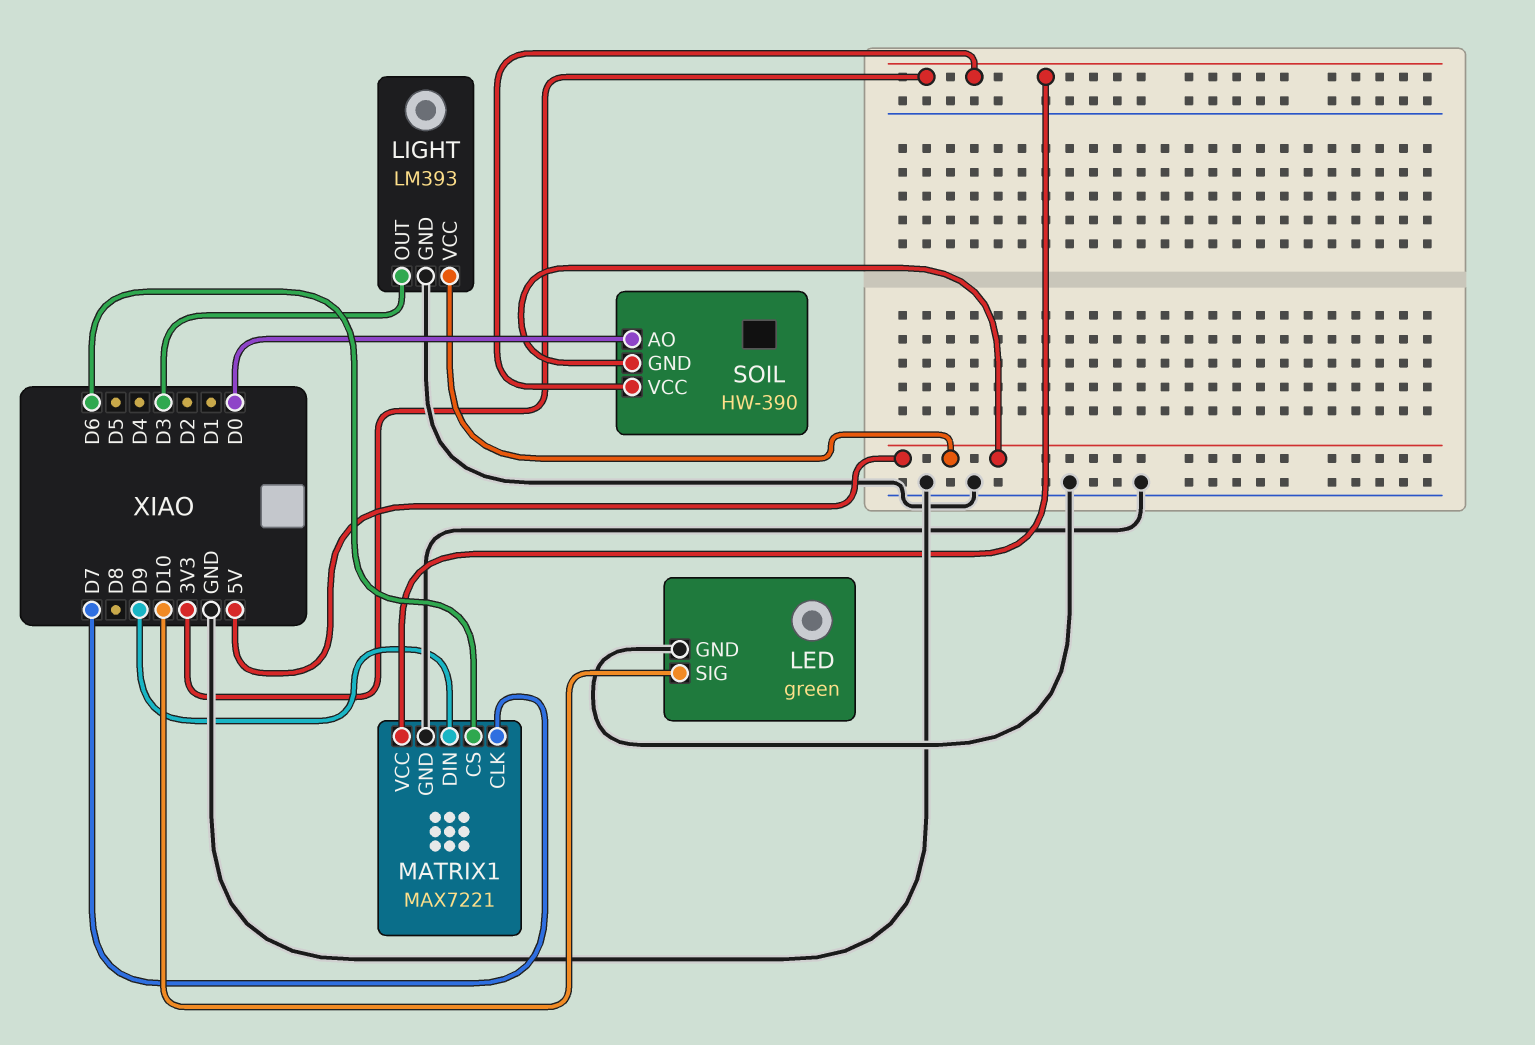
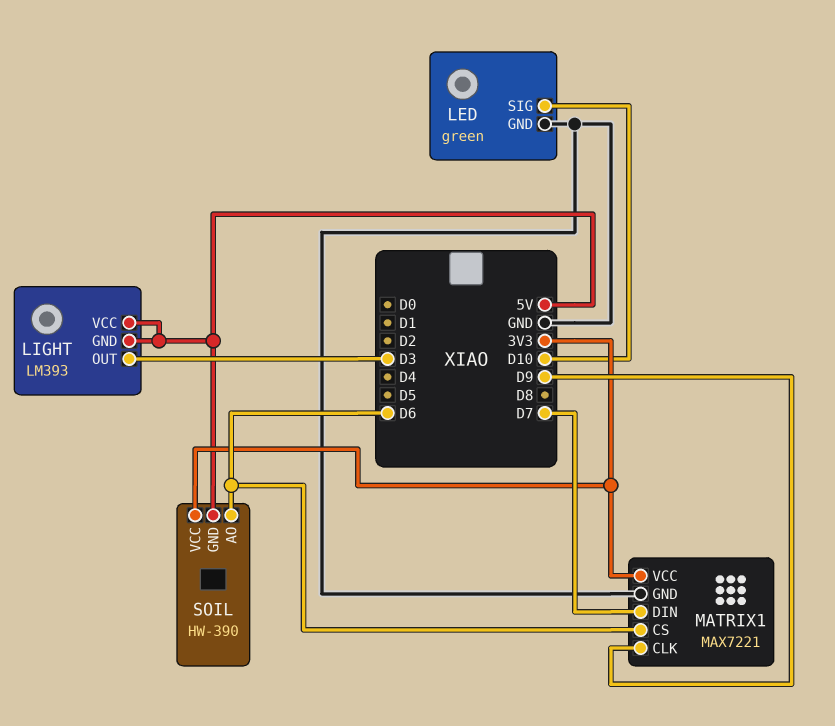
LIGHT pin GND: GND -> 5V
MATRIX1 pin CLK: D7 -> D9
MATRIX1 pin DIN: D9 -> D7
SOIL pin AO: D0 -> D6

